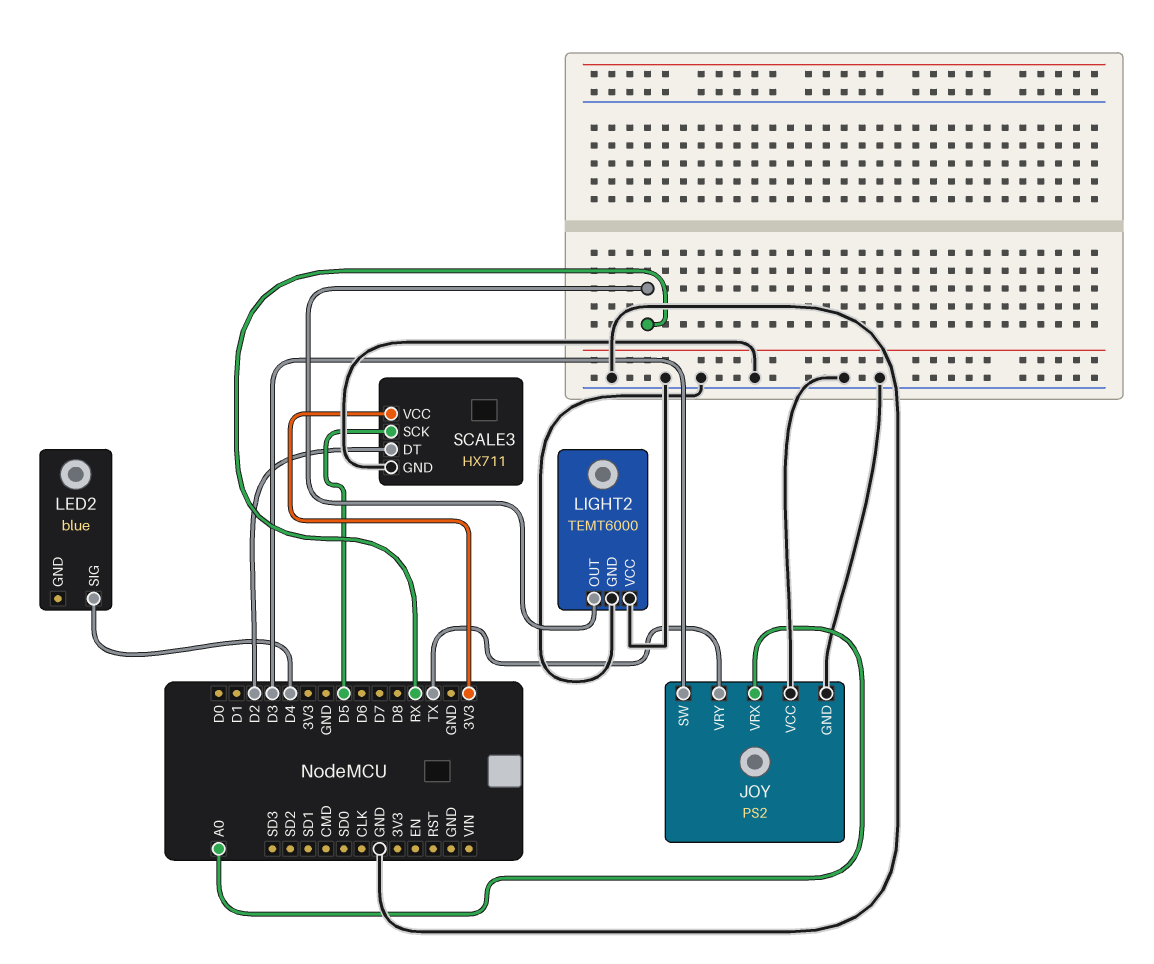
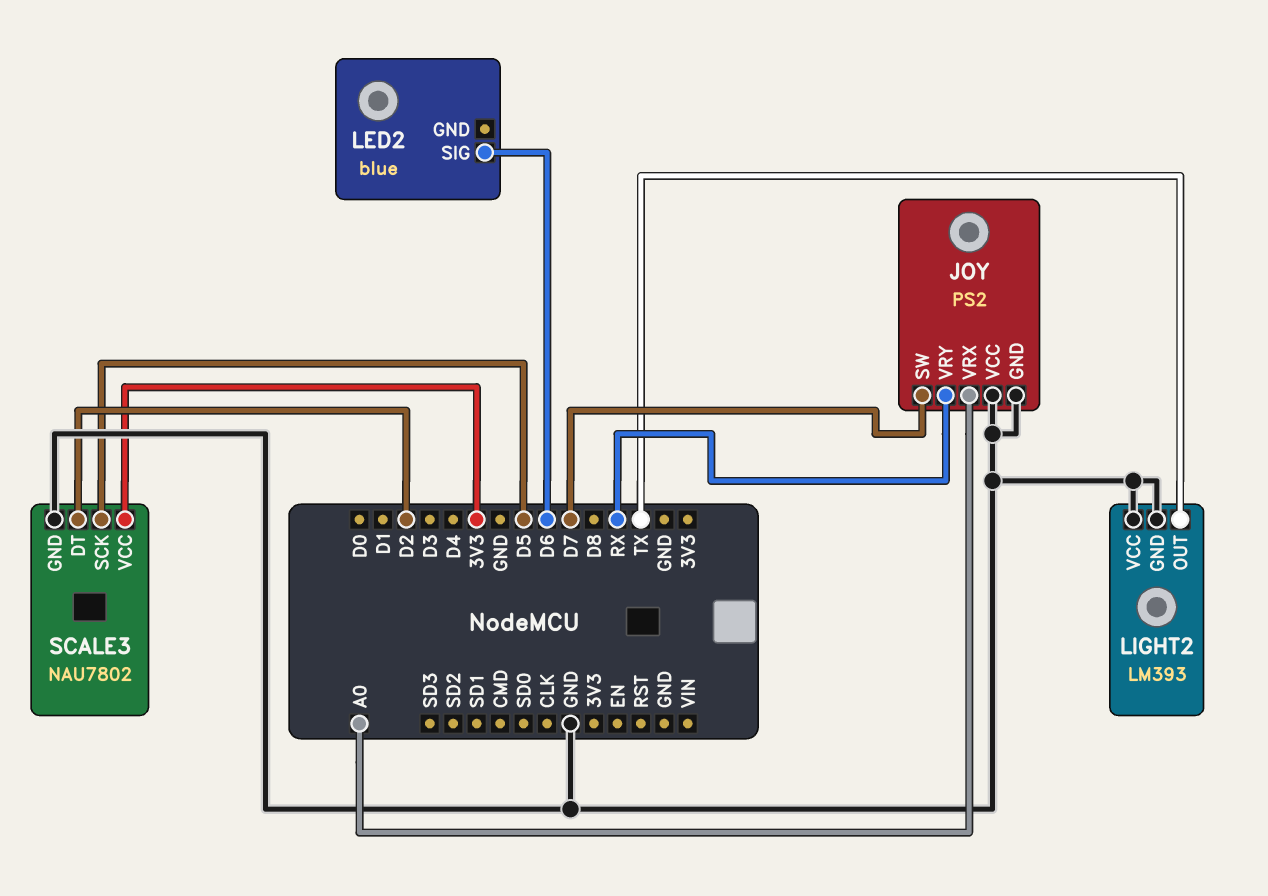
JOY pin SW: D3 -> D7
JOY pin VRY: TX -> RX
LED2 pin SIG: D4 -> D6
LIGHT2: TEMT6000 -> LM393
LIGHT2 pin OUT: RX -> TX
SCALE3: HX711 -> NAU7802

